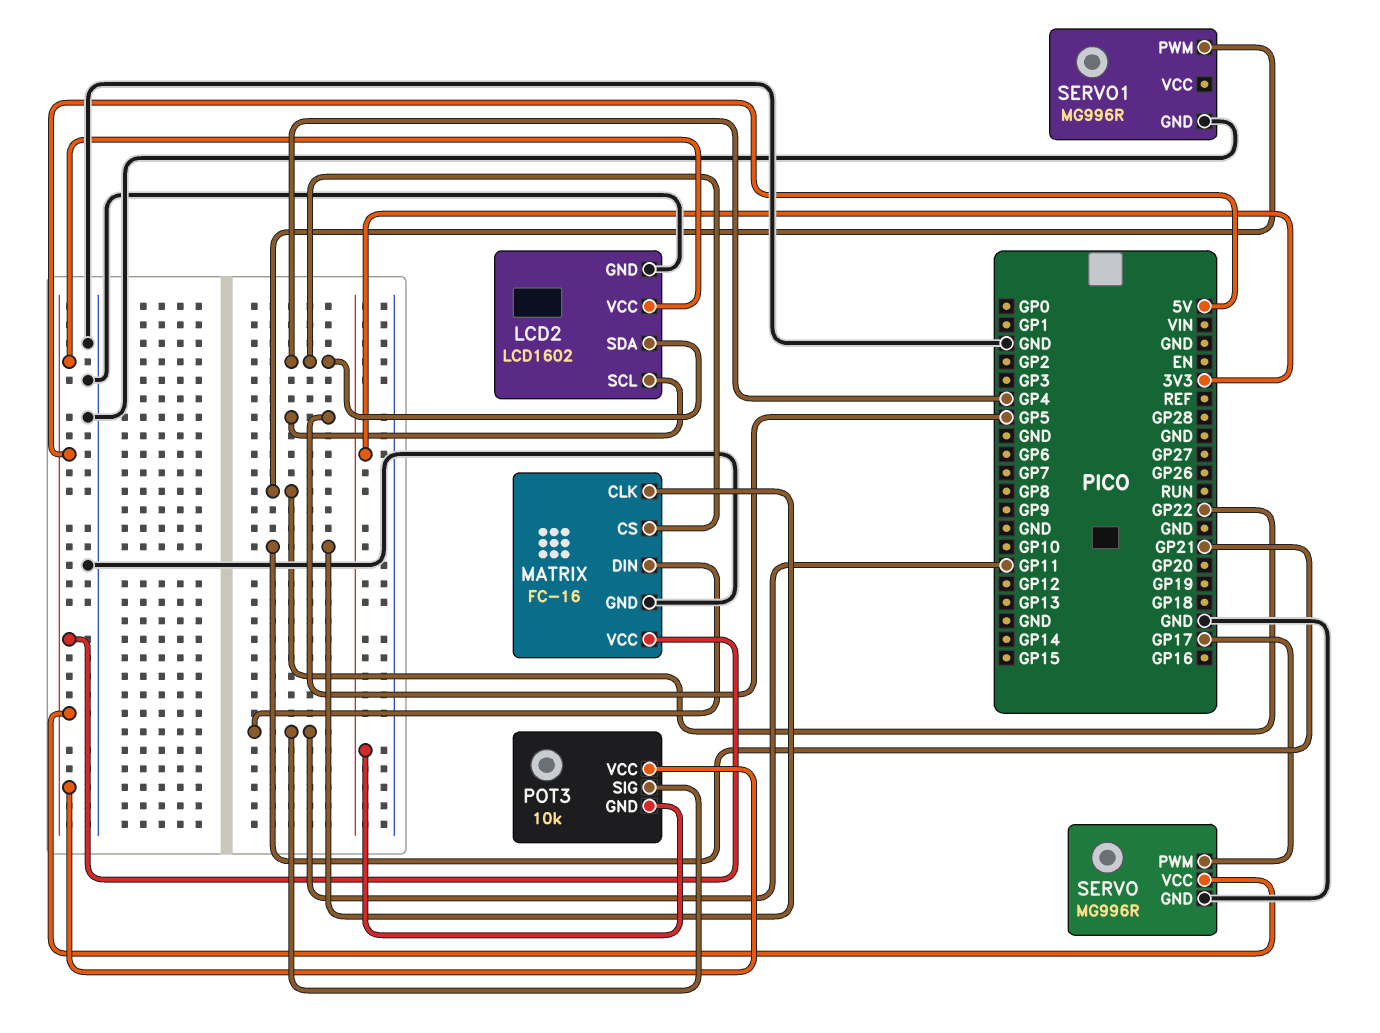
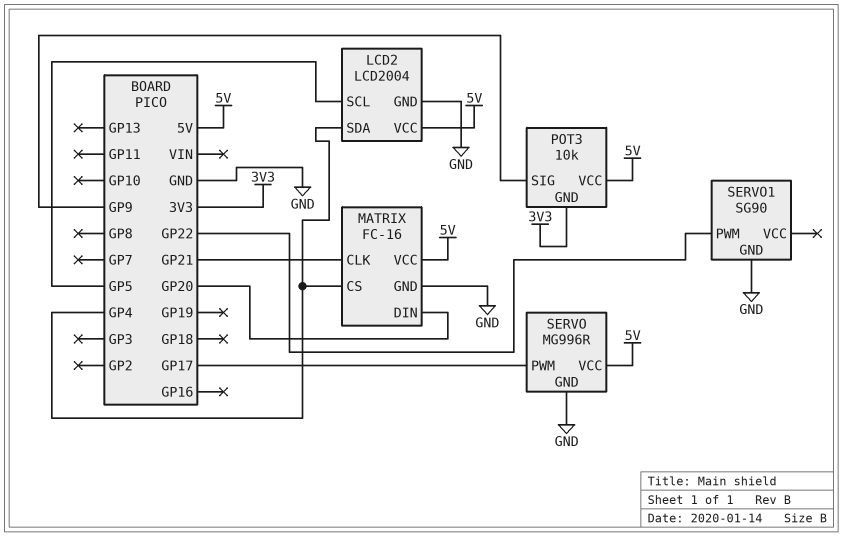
LCD2: LCD1602 -> LCD2004
MATRIX pin DIN: GP11 -> GP20
POT3 pin SIG: GP11 -> GP9
SERVO1: MG996R -> SG90

